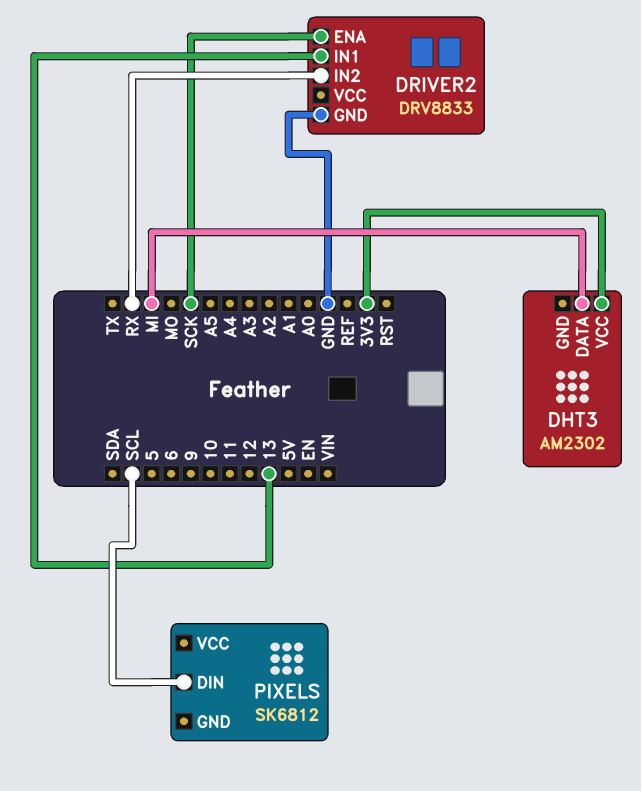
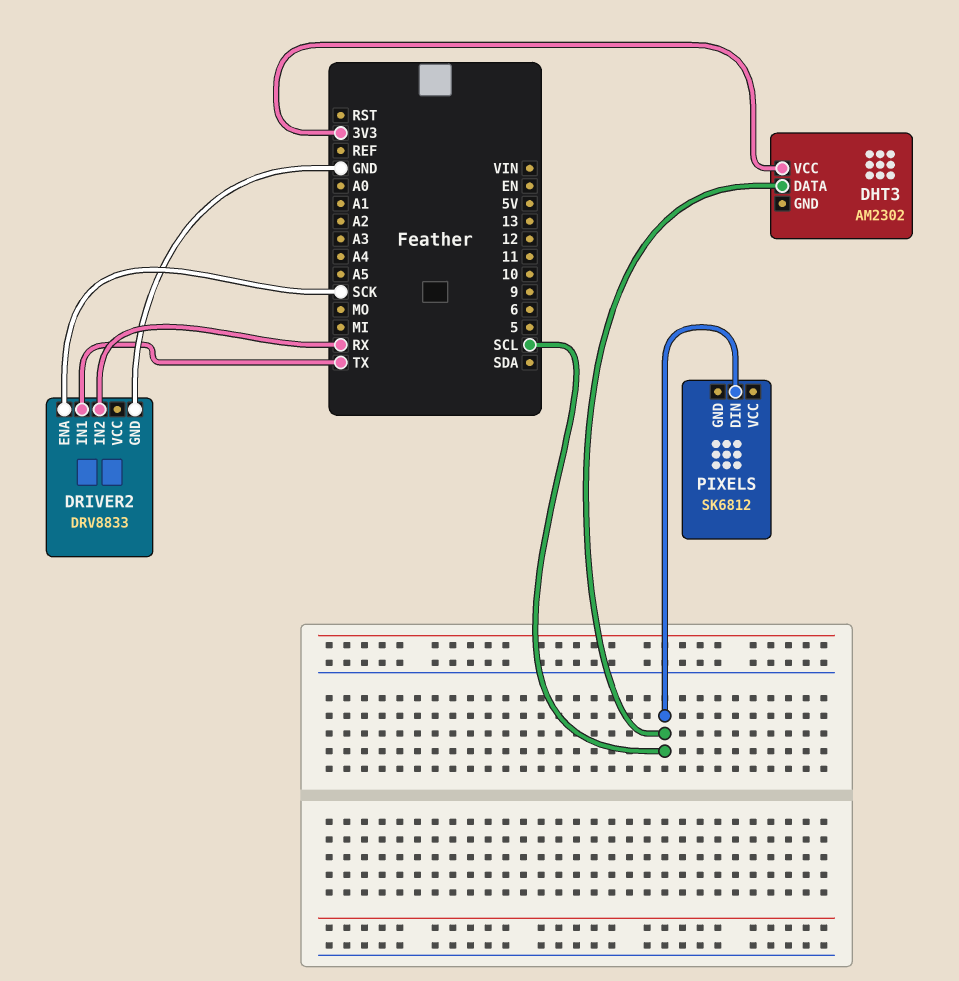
DHT3 pin DATA: MI -> SCL
DRIVER2 pin IN1: 13 -> TX

